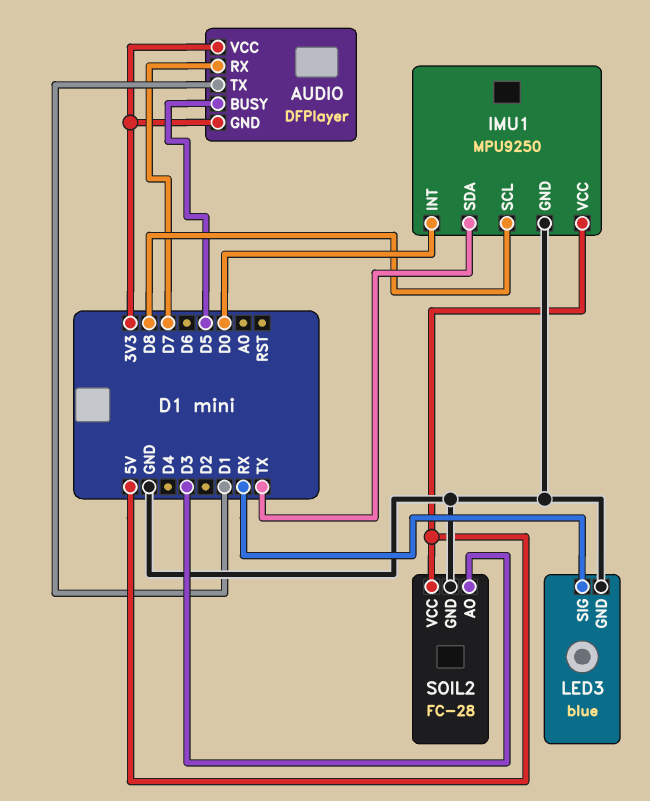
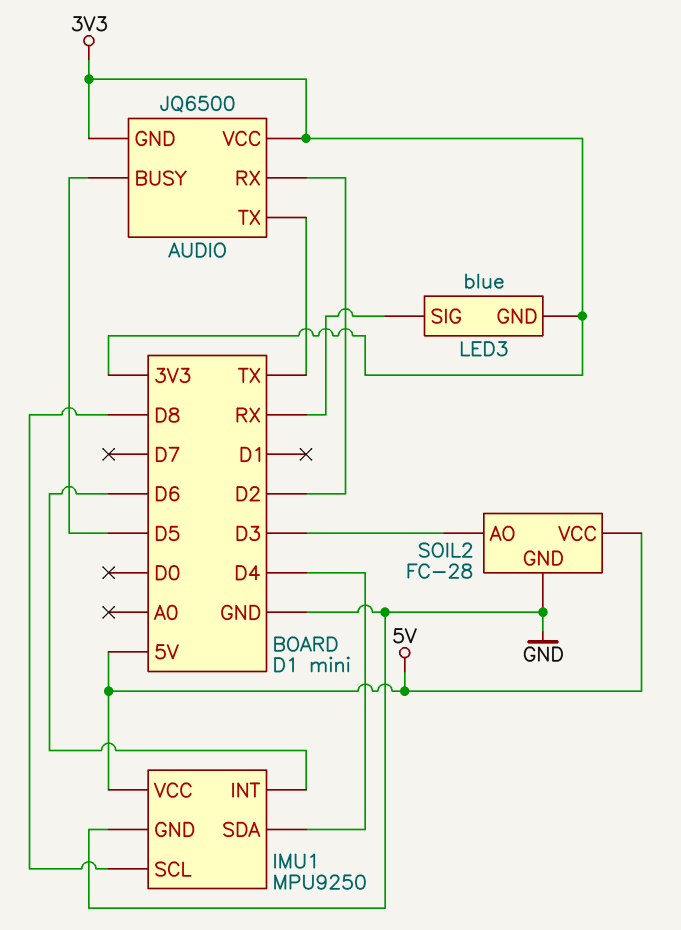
AUDIO: DFPlayer -> JQ6500
AUDIO pin RX: D7 -> D2
AUDIO pin TX: D1 -> TX
IMU1 pin INT: D0 -> D6
IMU1 pin SDA: TX -> D4
LED3 pin GND: GND -> 3V3

